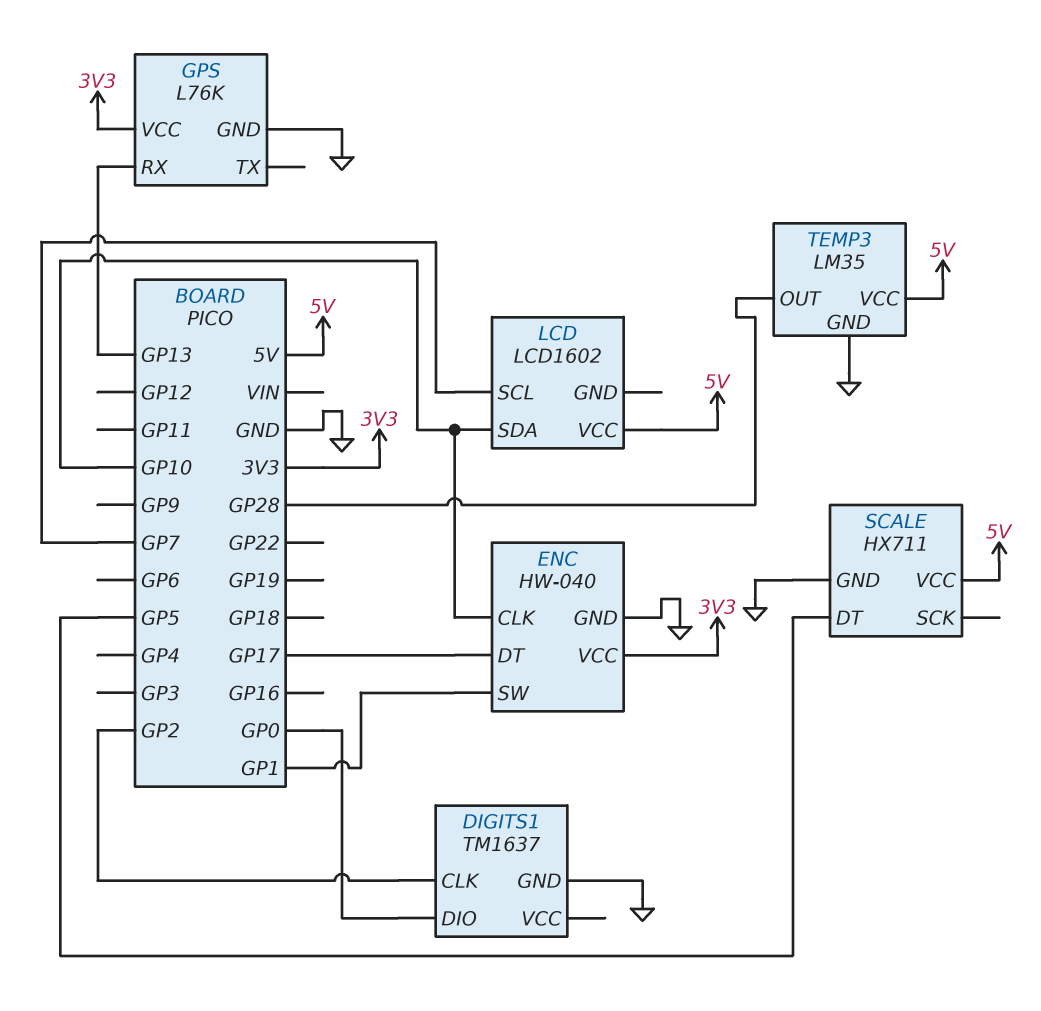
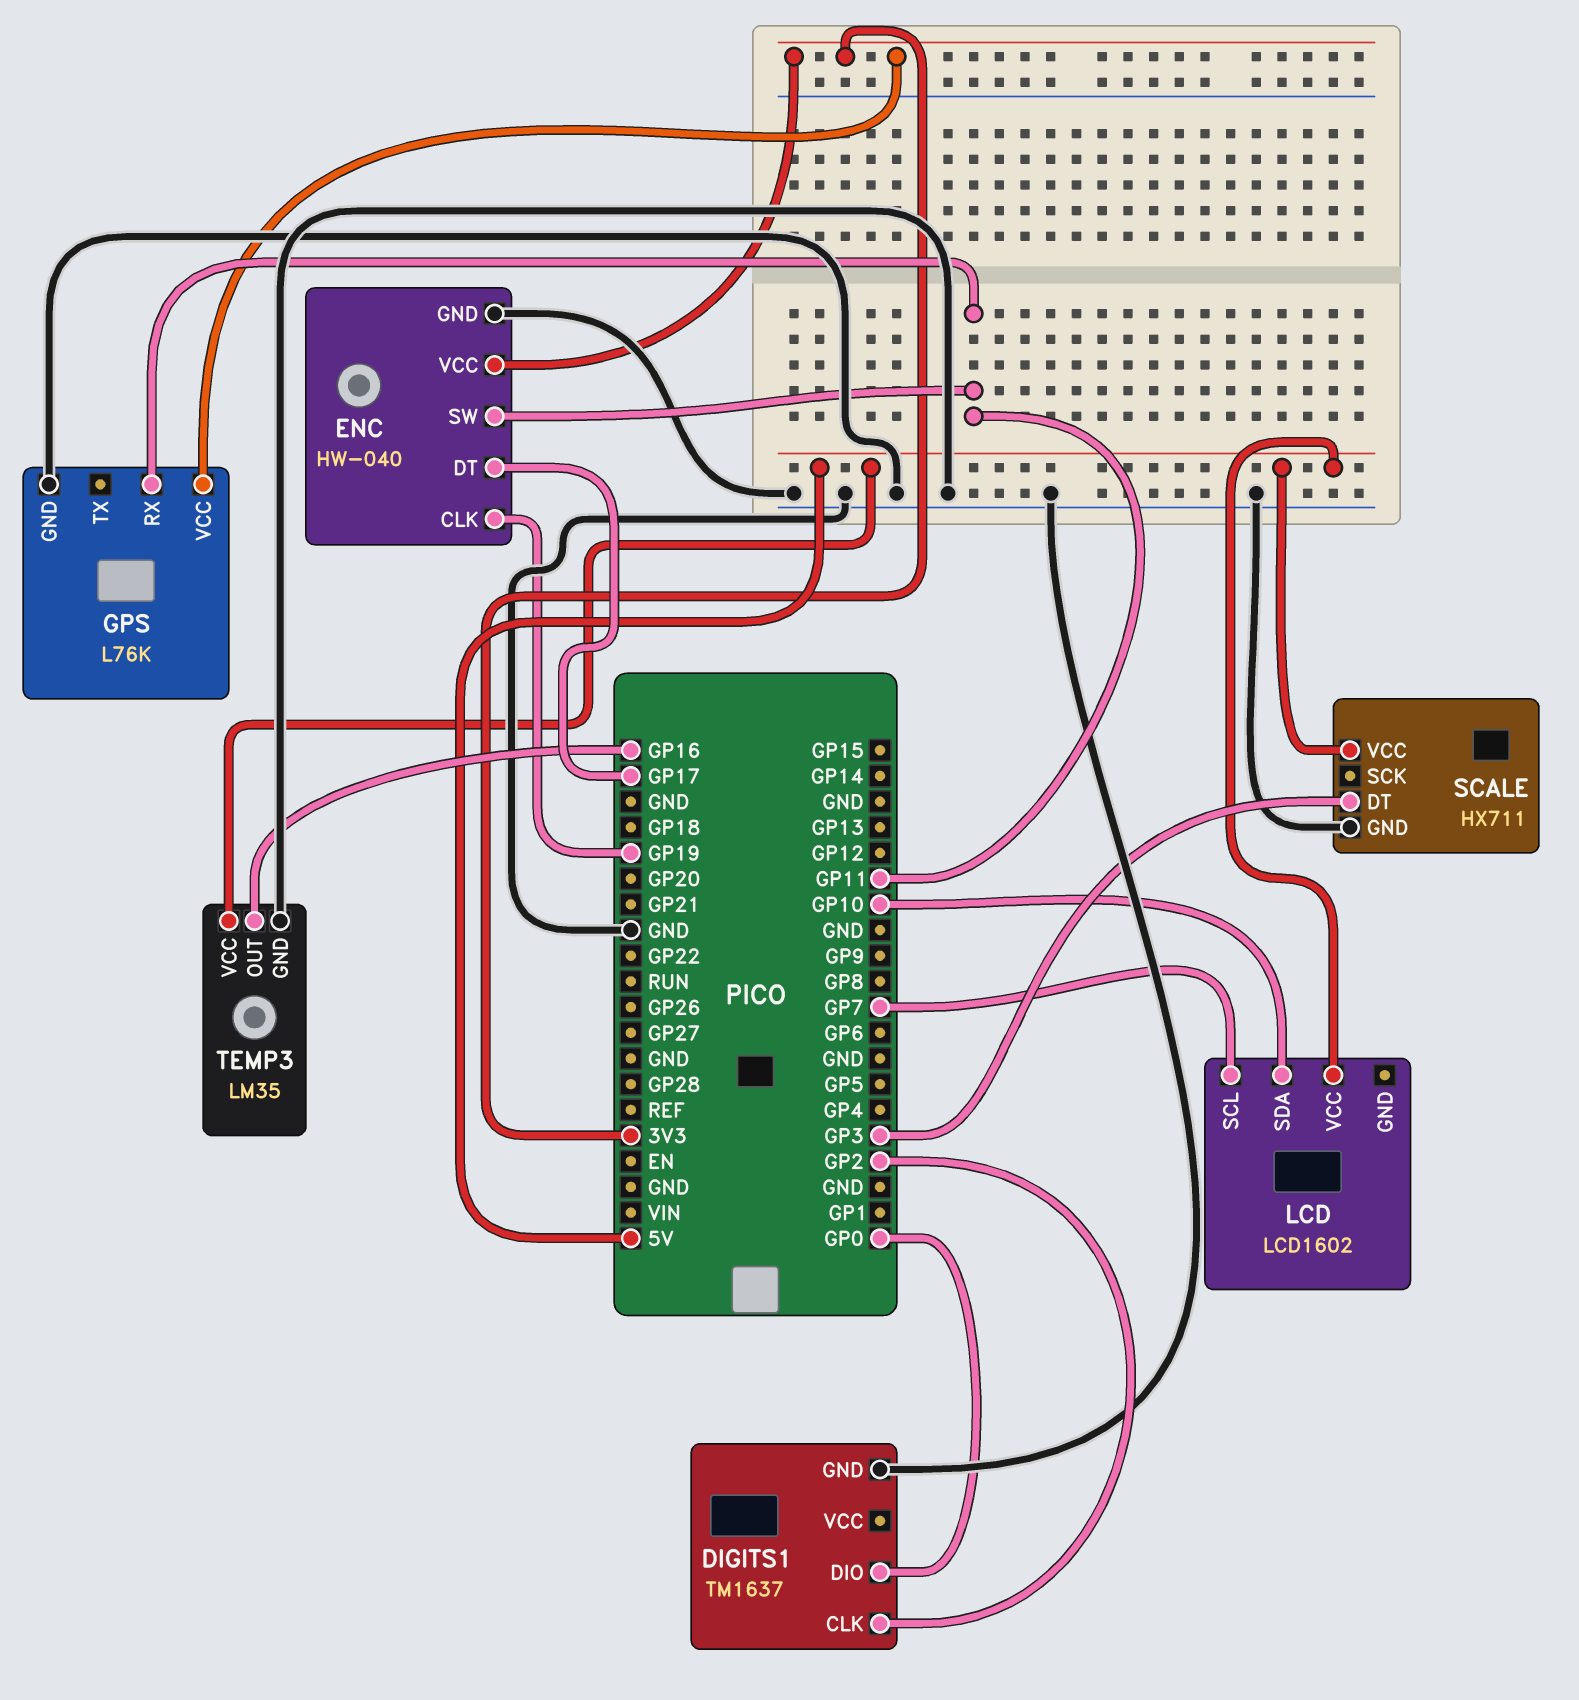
ENC pin CLK: GP10 -> GP19
ENC pin SW: GP1 -> GP11
GPS pin RX: GP13 -> GP11
SCALE pin DT: GP5 -> GP3
TEMP3 pin OUT: GP28 -> GP16

